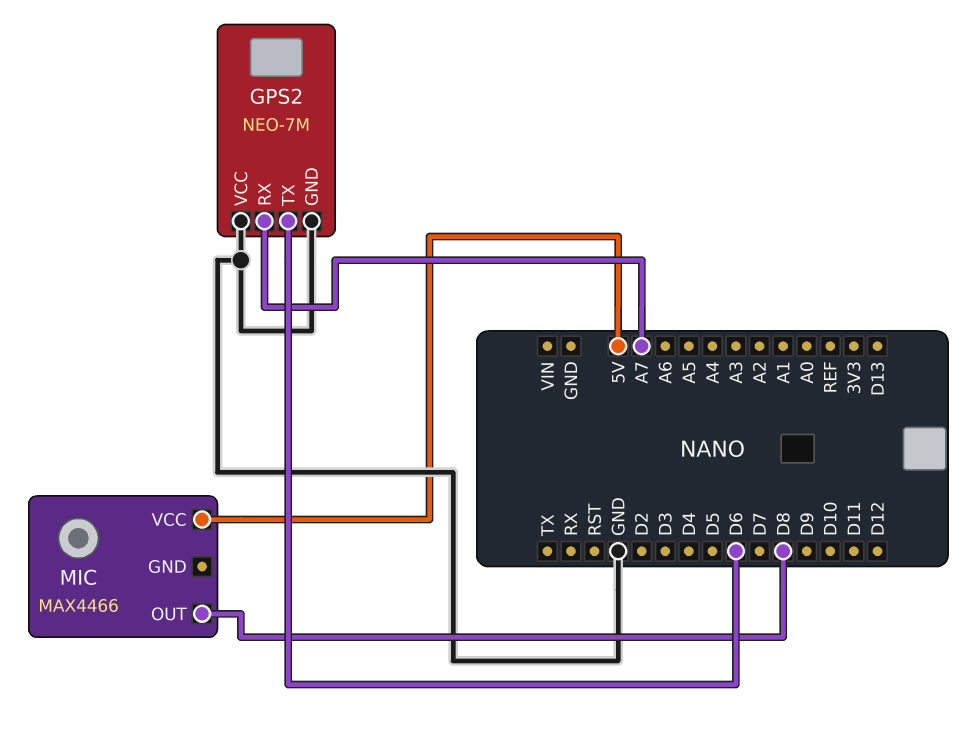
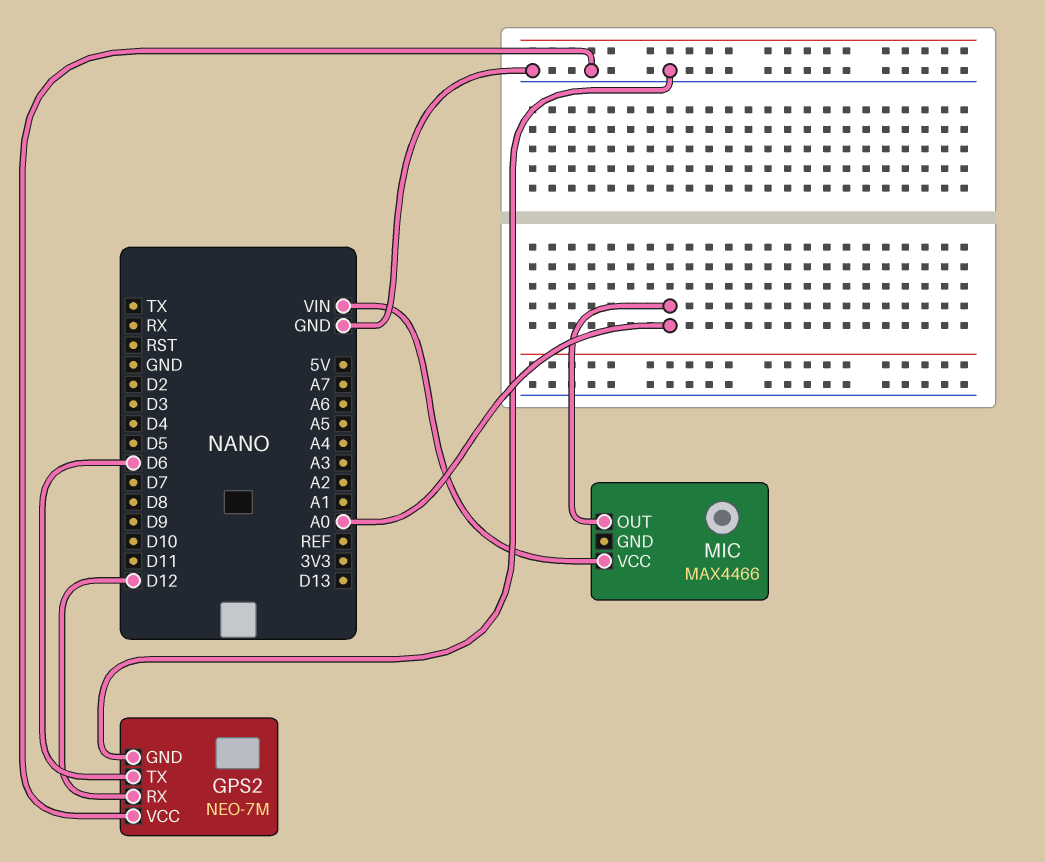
GPS2 pin RX: A7 -> D12
MIC pin OUT: D8 -> A0
MIC pin VCC: 5V -> VIN

